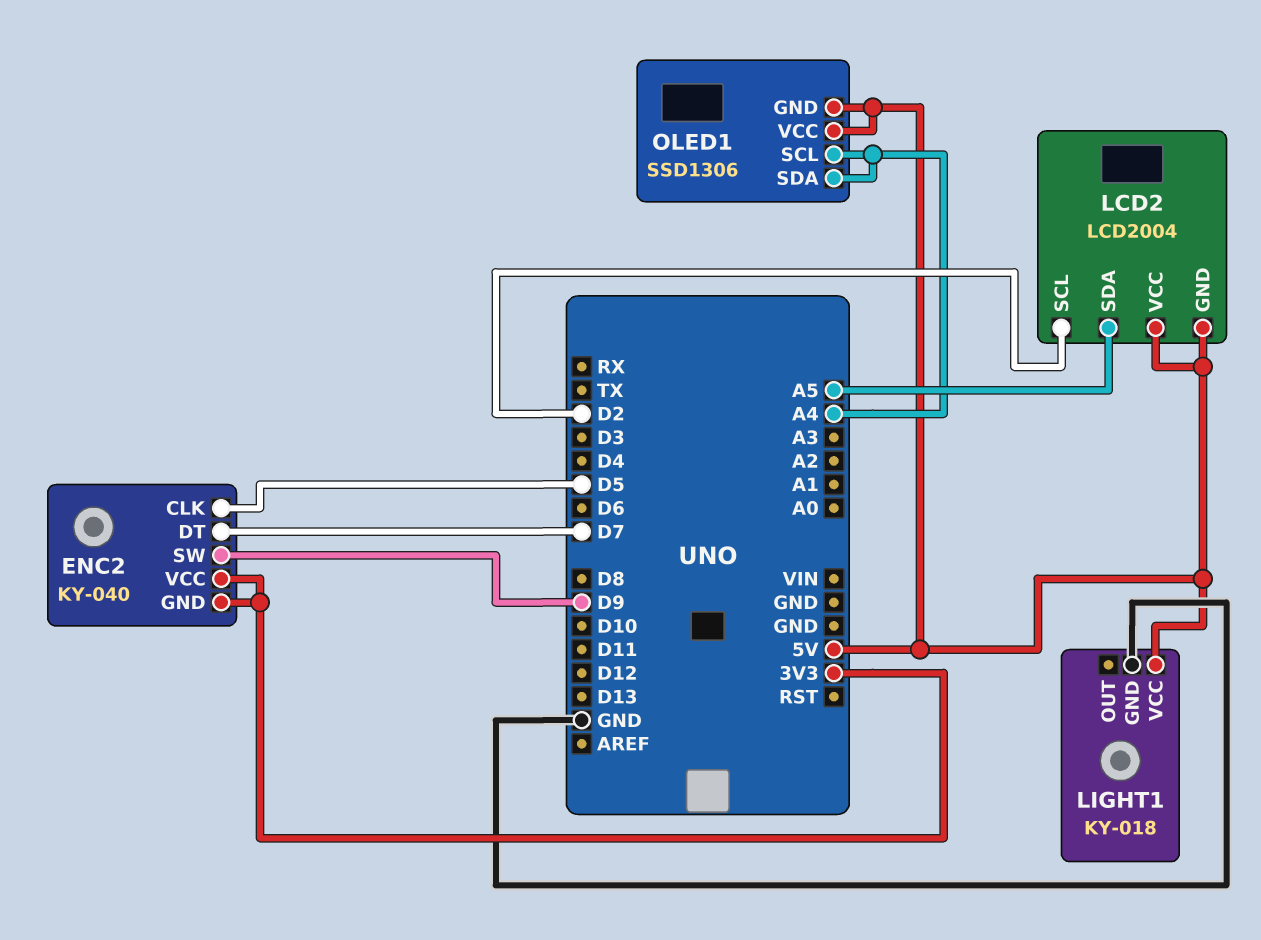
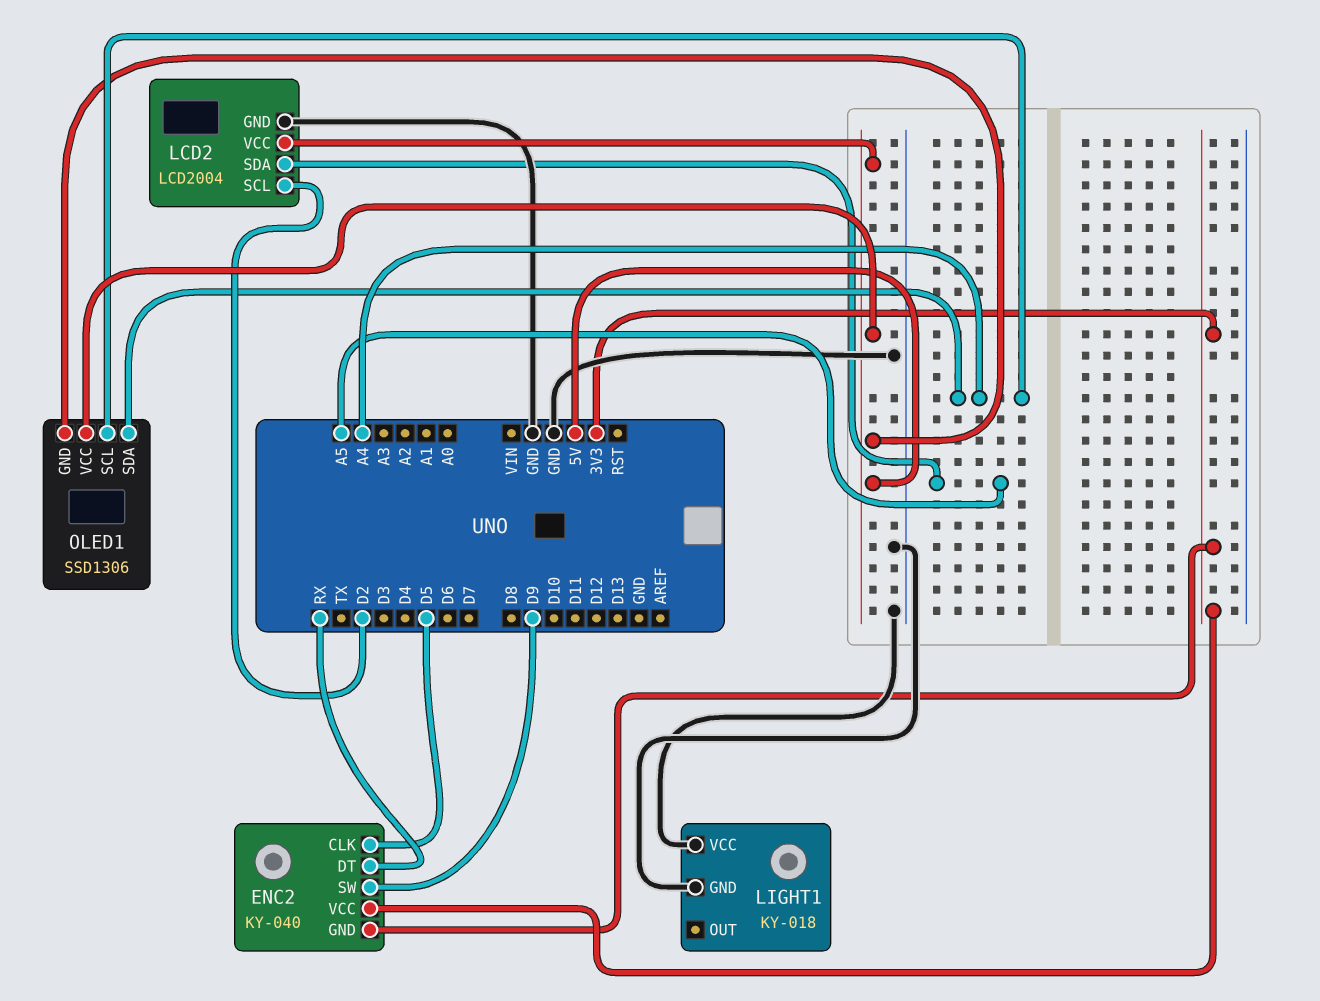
ENC2 pin DT: D7 -> RX
LCD2 pin GND: 5V -> GND
LIGHT1 pin VCC: 5V -> GND

